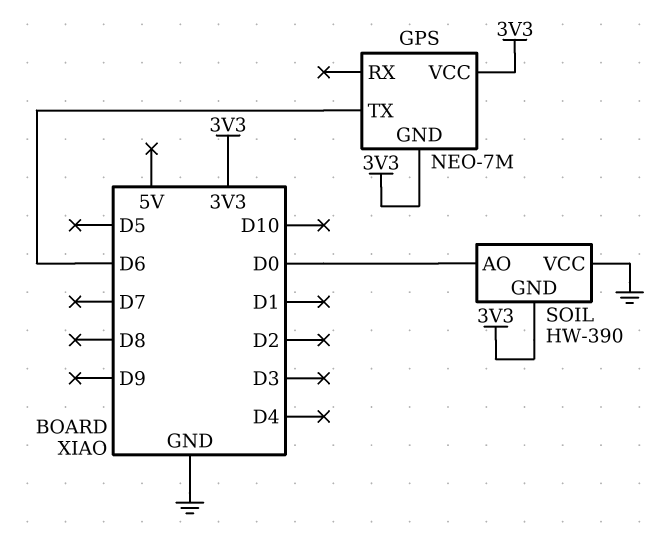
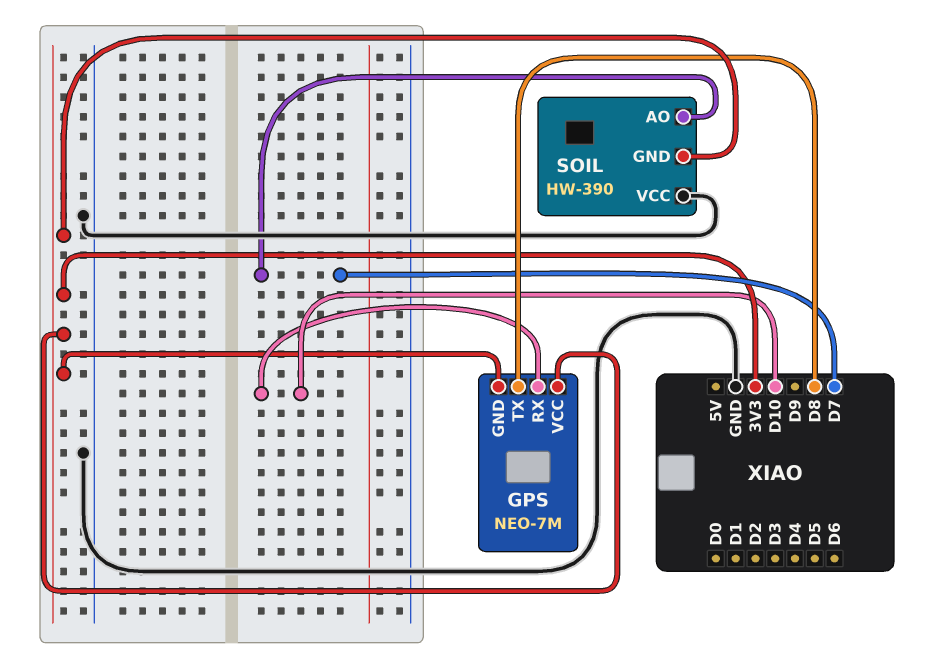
GPS pin RX: none -> D10
GPS pin TX: D6 -> D8
SOIL pin AO: D0 -> D7

